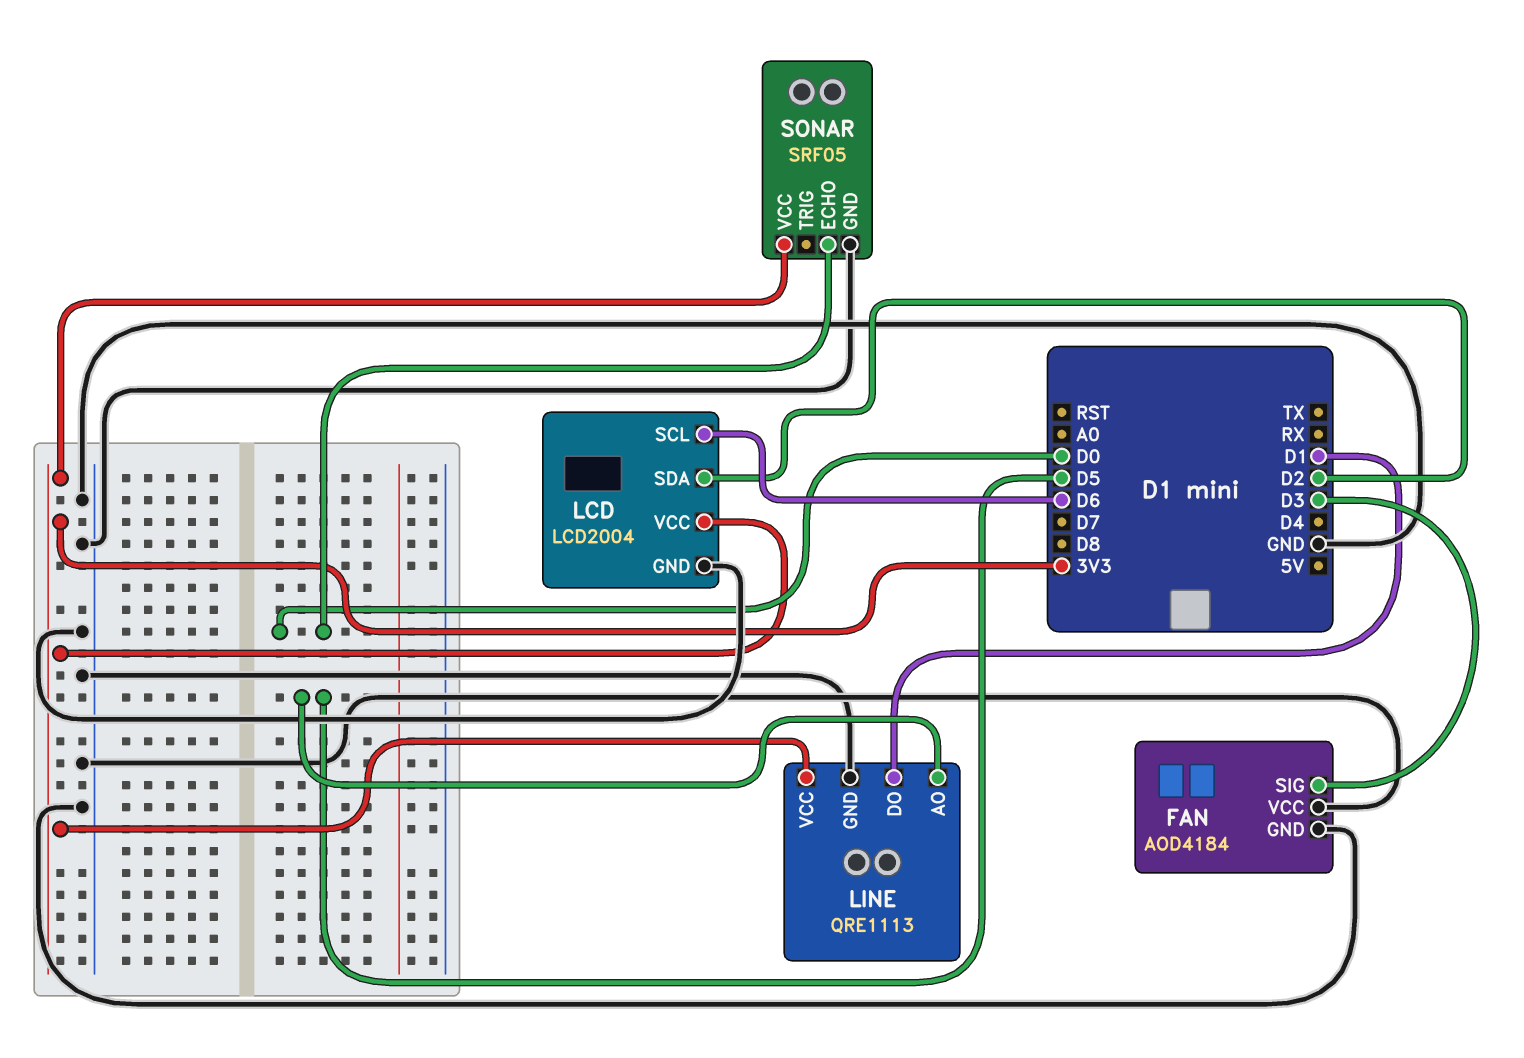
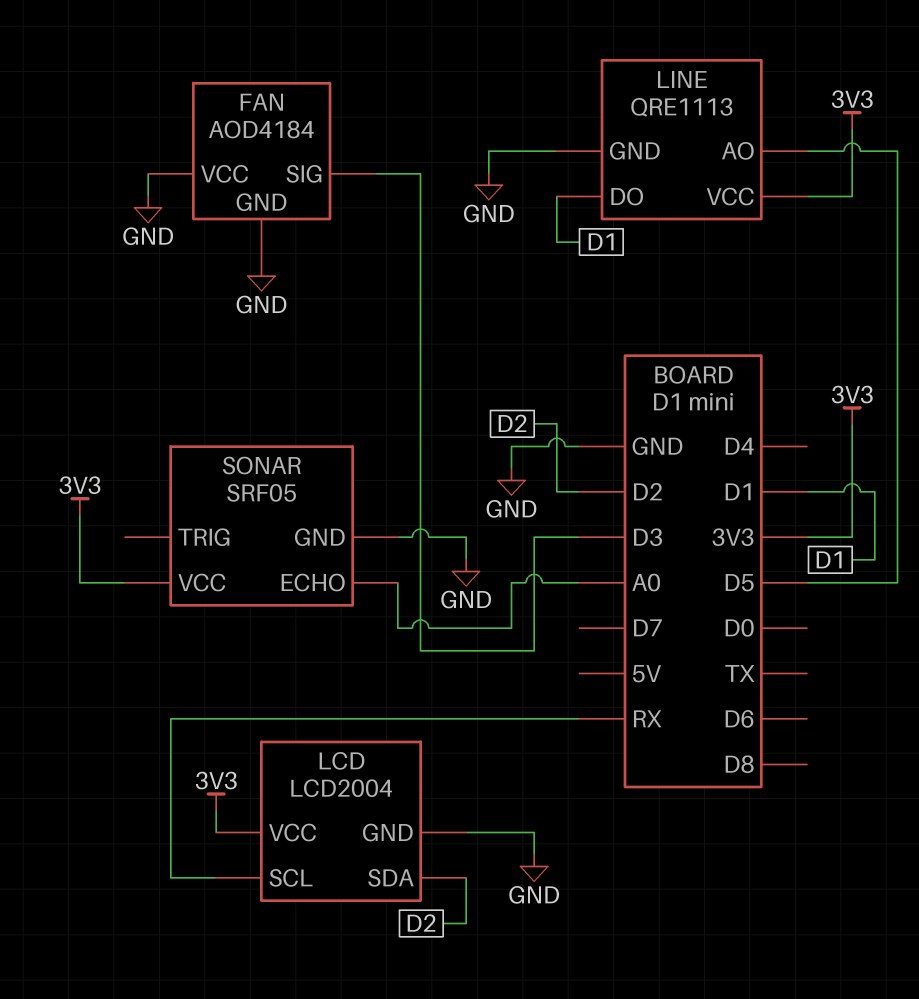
LCD pin SCL: D6 -> RX
SONAR pin ECHO: D0 -> A0

